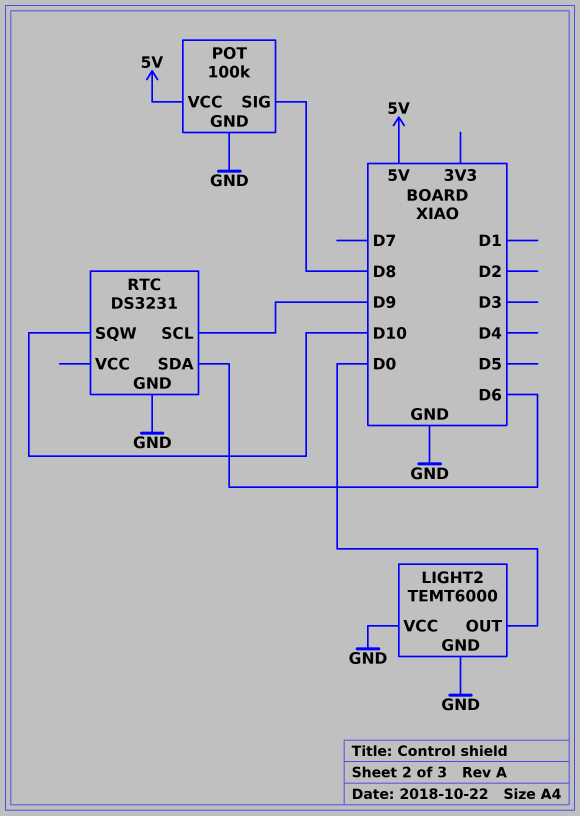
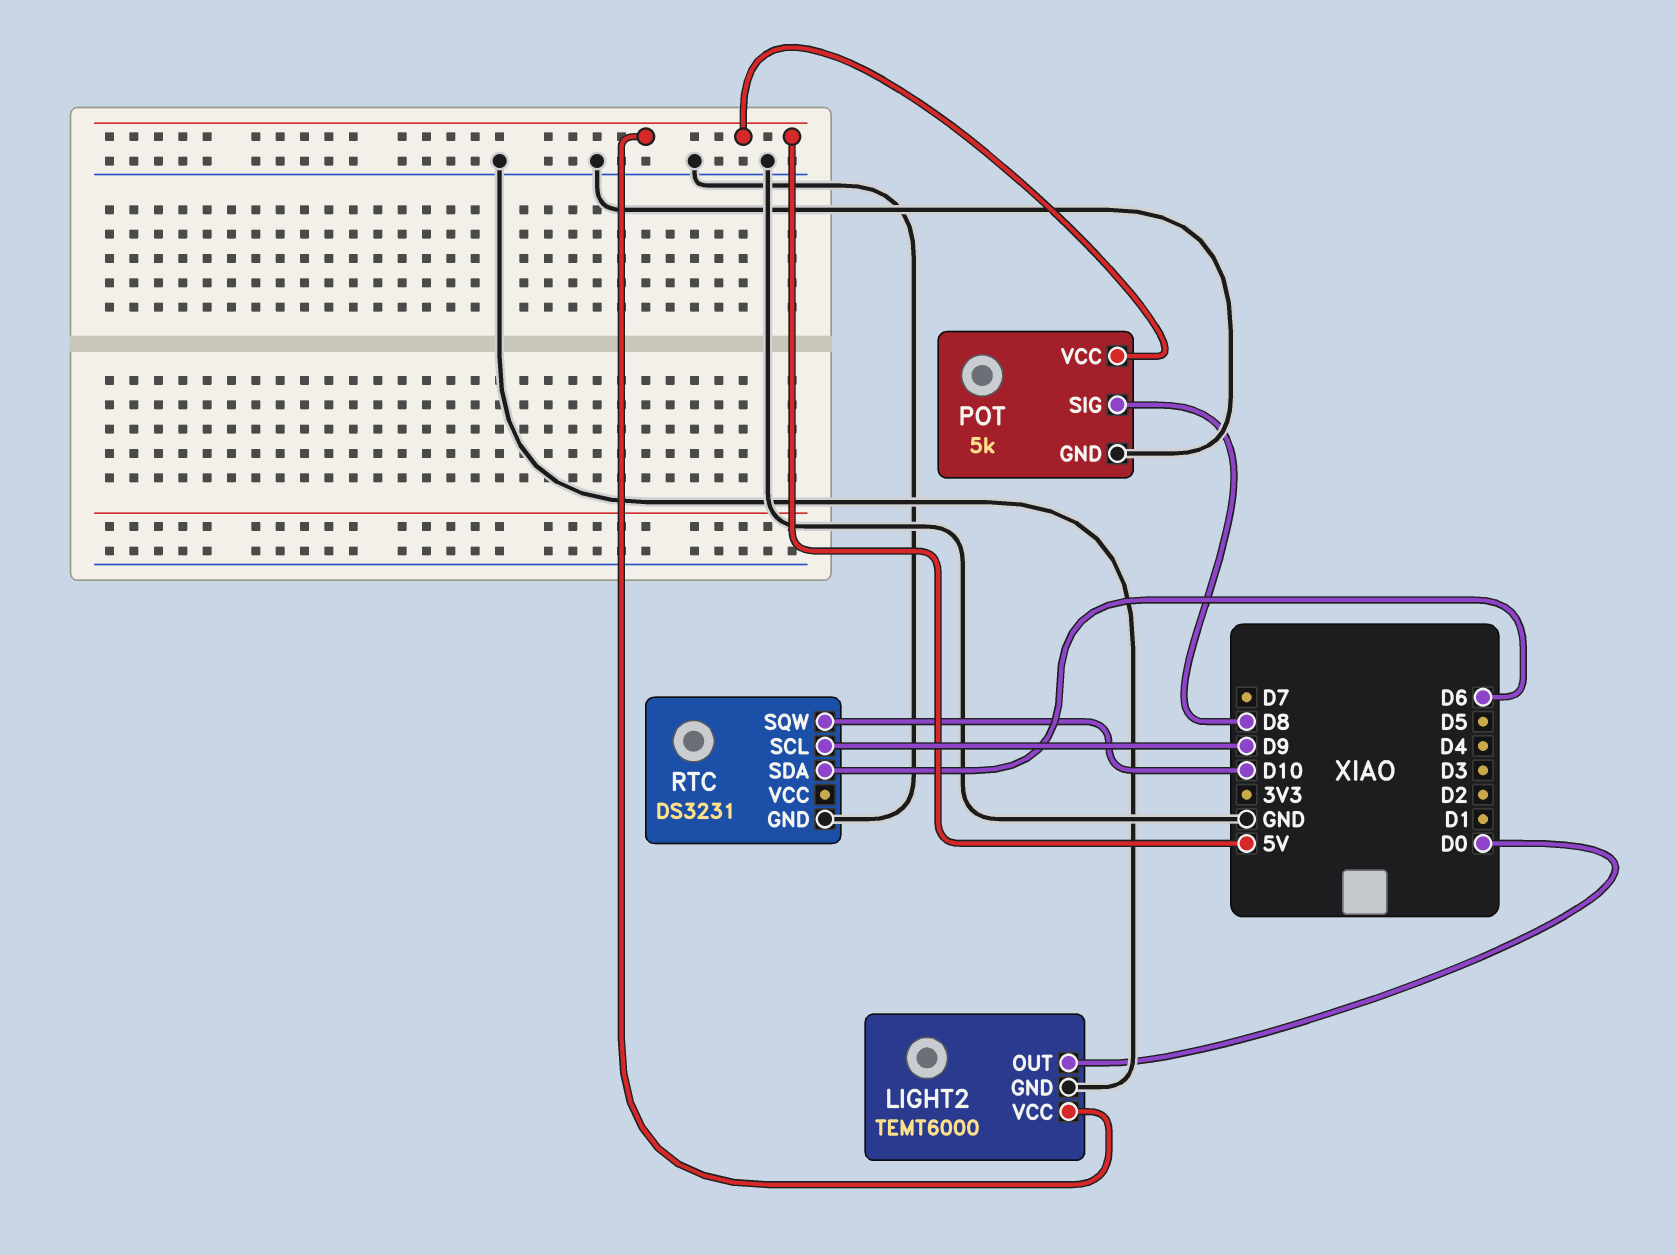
LIGHT2 pin VCC: GND -> 5V
POT: 100k -> 5k

